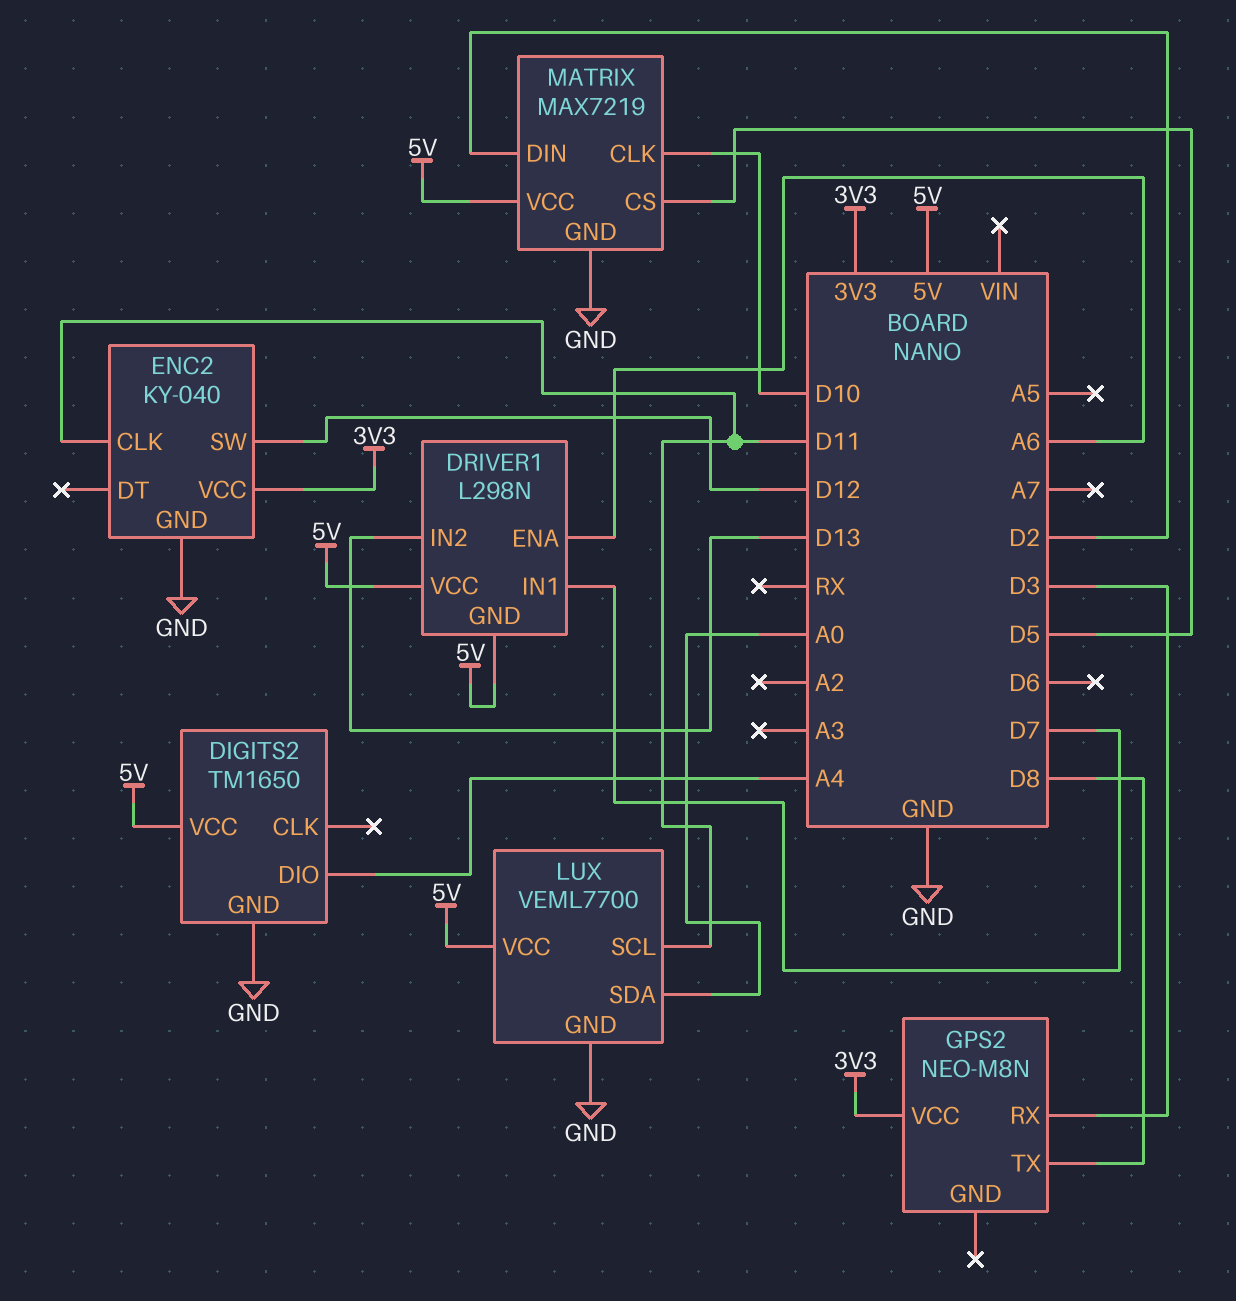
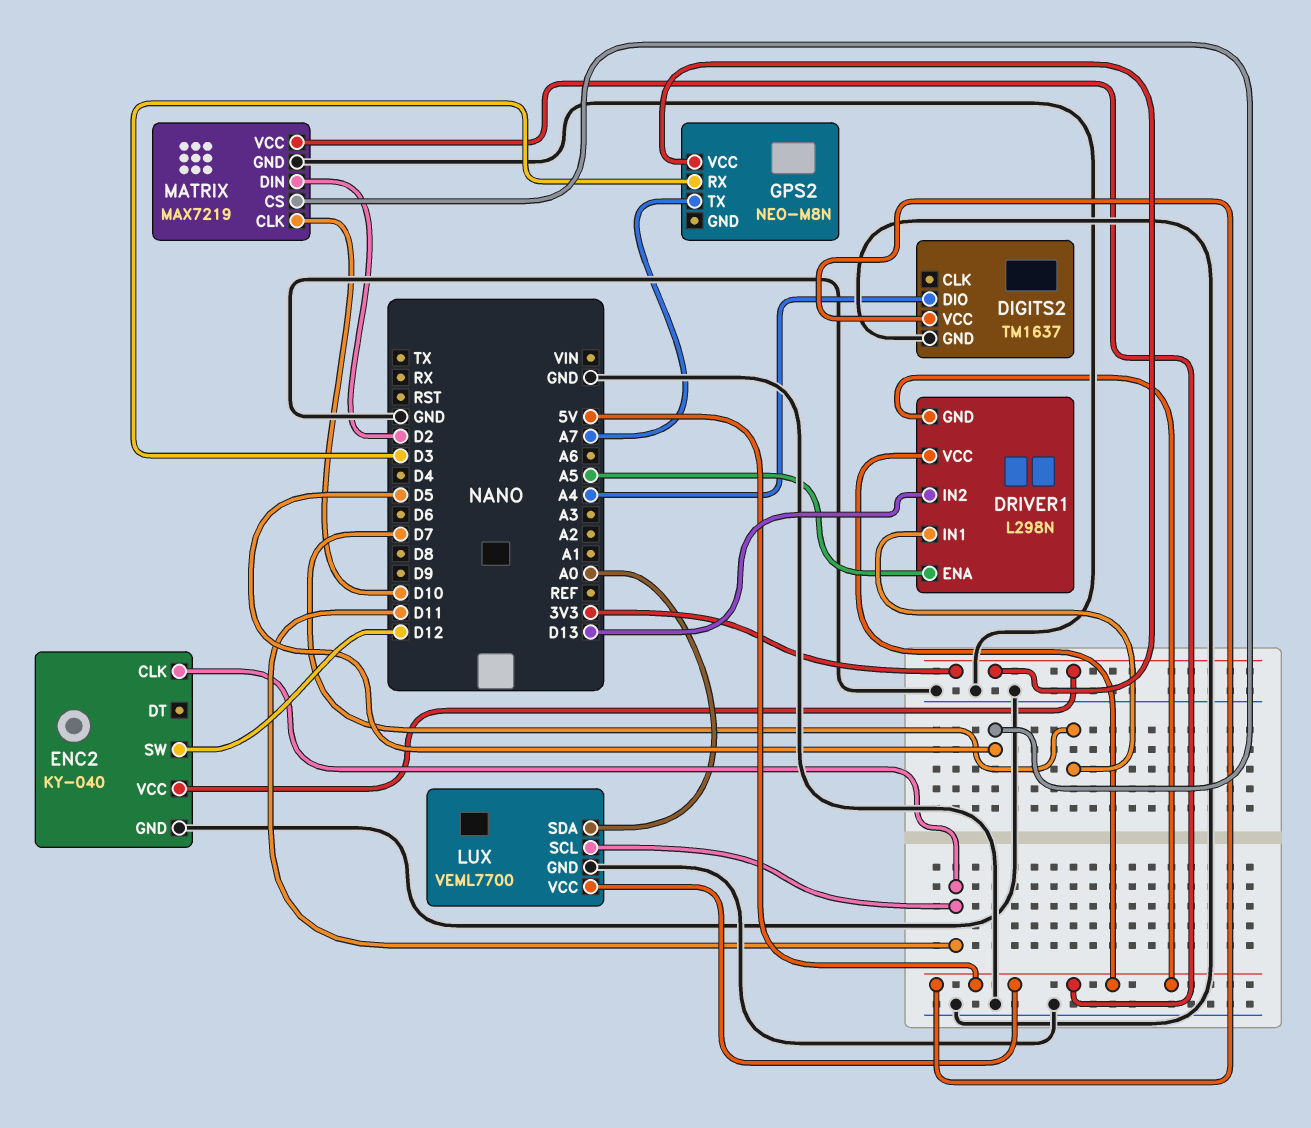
DIGITS2: TM1650 -> TM1637
DRIVER1 pin ENA: A6 -> A5
GPS2 pin TX: D8 -> A7

